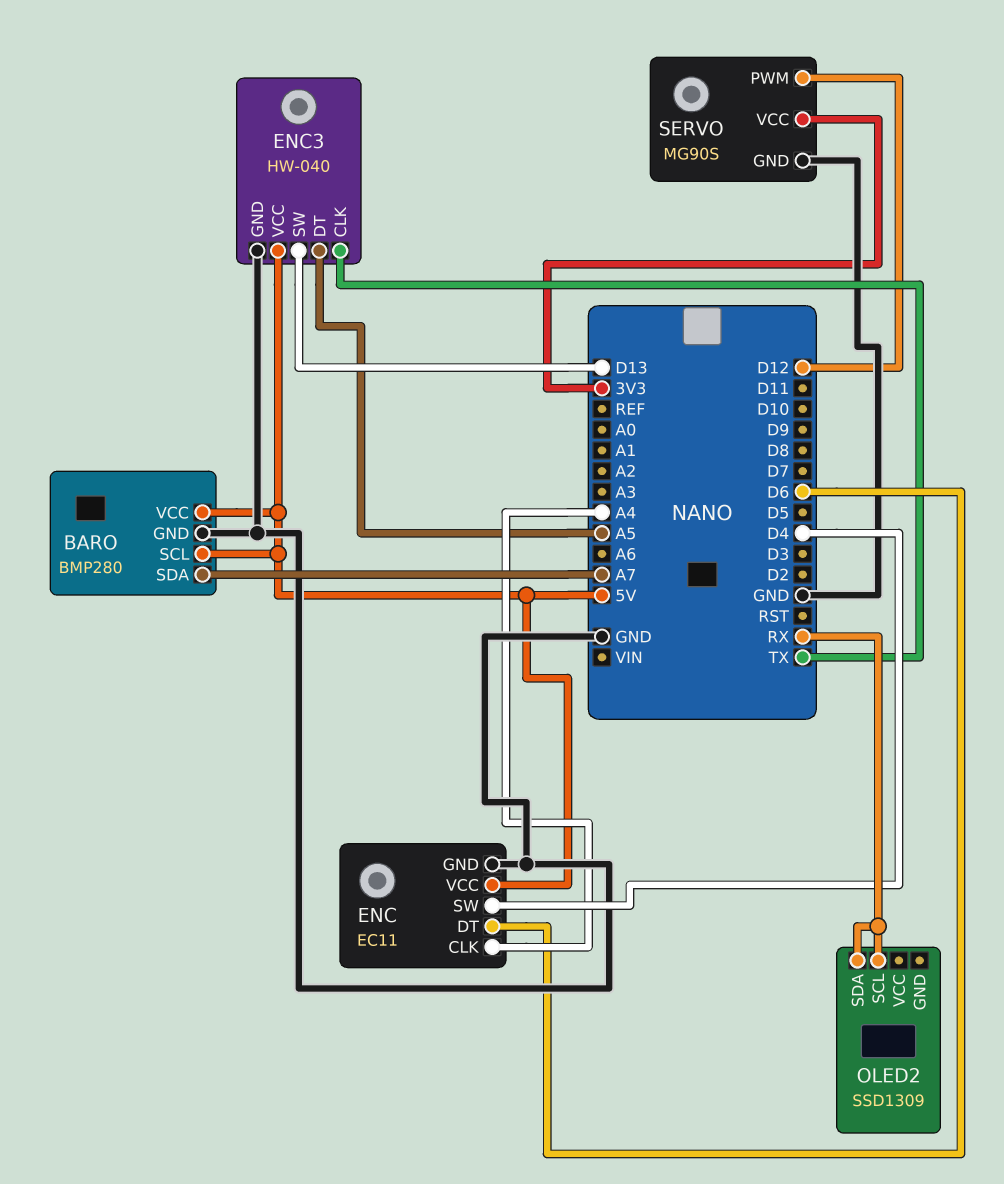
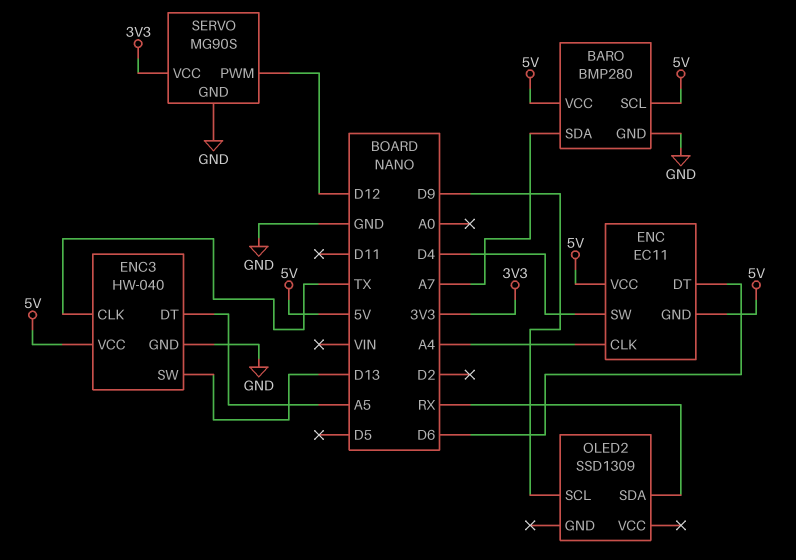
ENC pin GND: GND -> 5V
OLED2 pin SCL: RX -> D9

